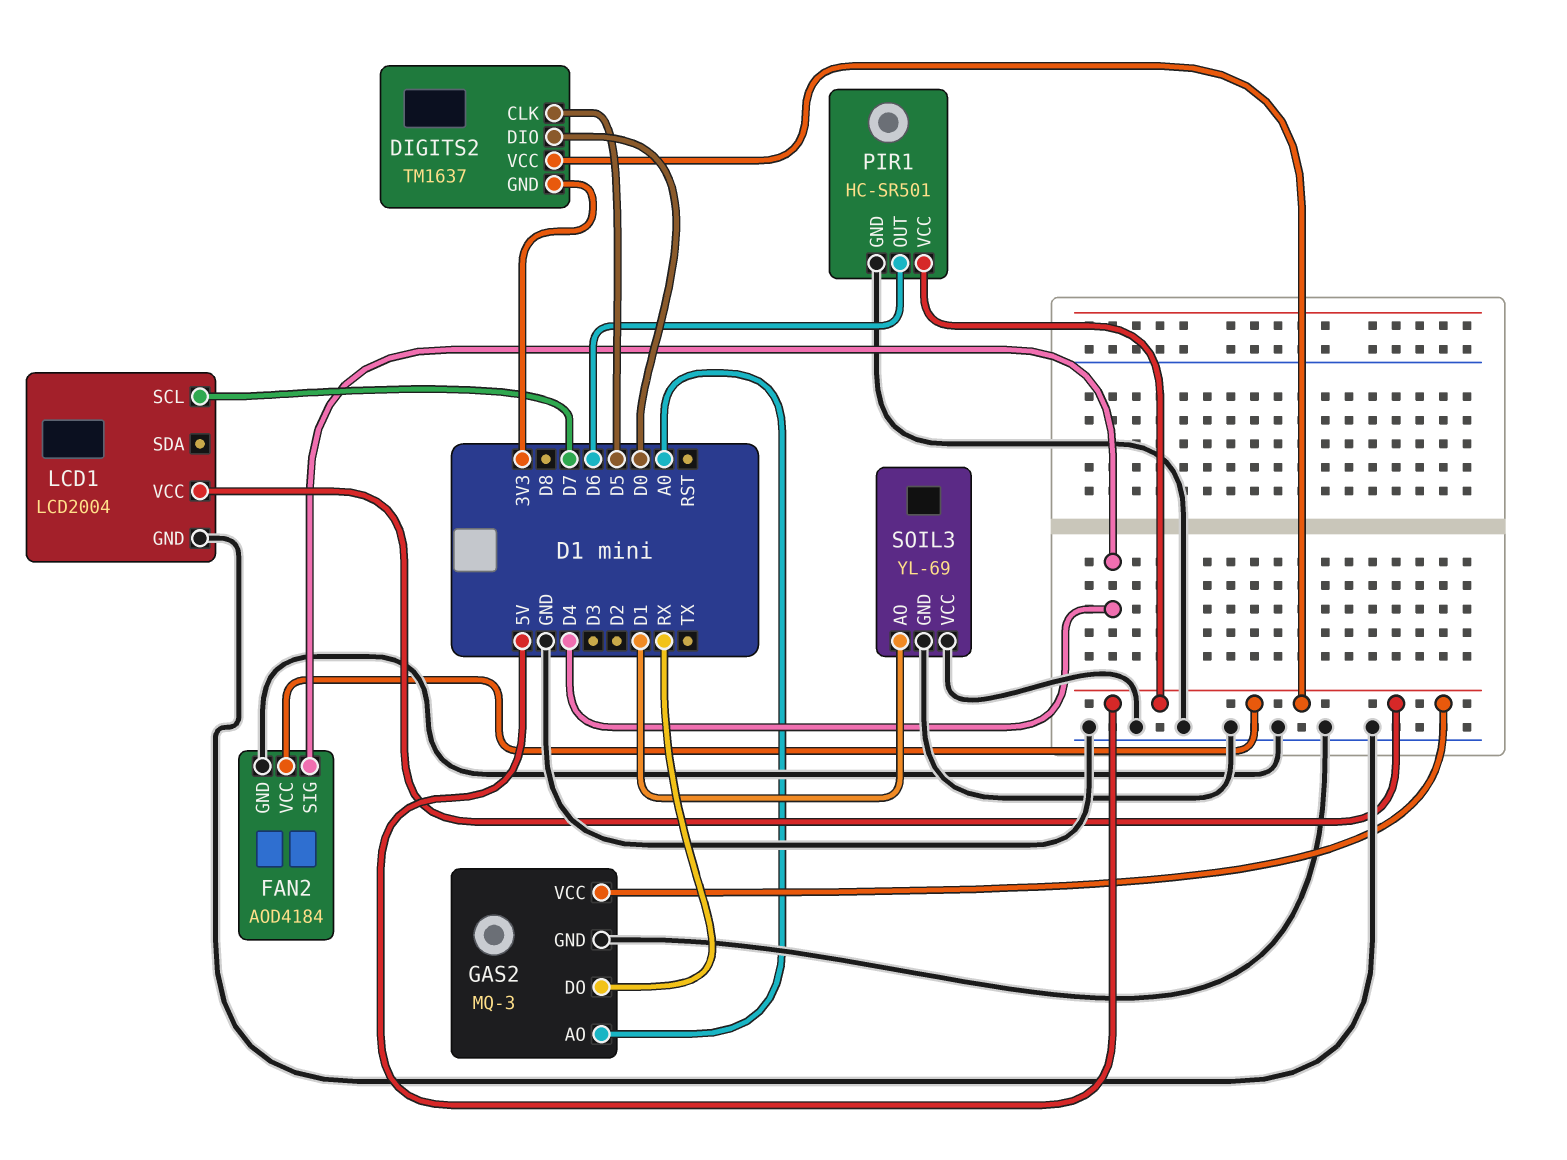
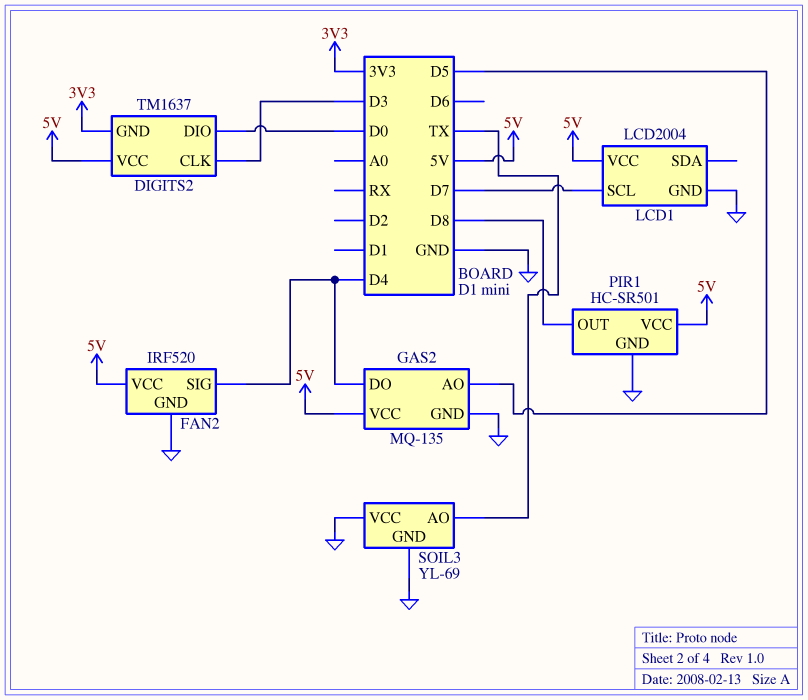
DIGITS2 pin CLK: D5 -> D3
FAN2: AOD4184 -> IRF520
GAS2: MQ-3 -> MQ-135
GAS2 pin AO: A0 -> D5
GAS2 pin DO: RX -> D4
PIR1 pin OUT: D6 -> D8
SOIL3 pin AO: D1 -> TX

